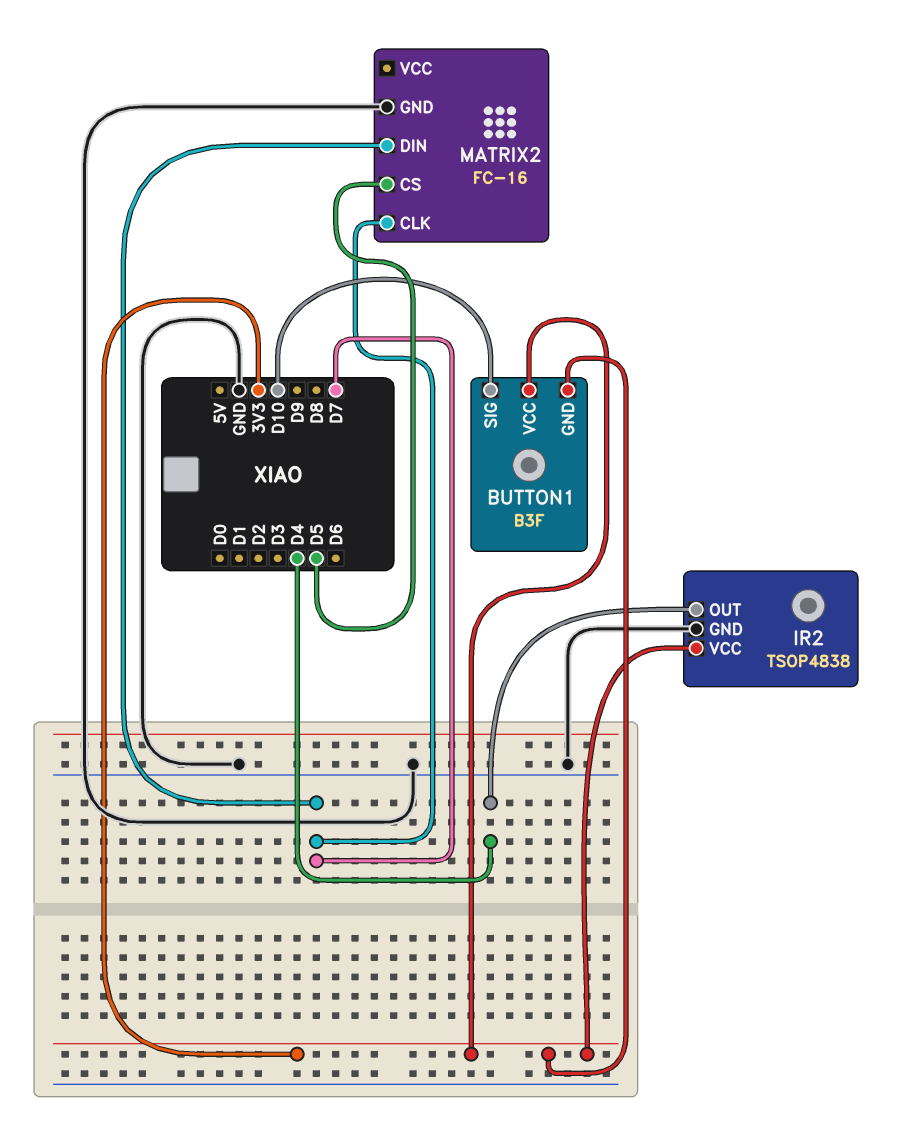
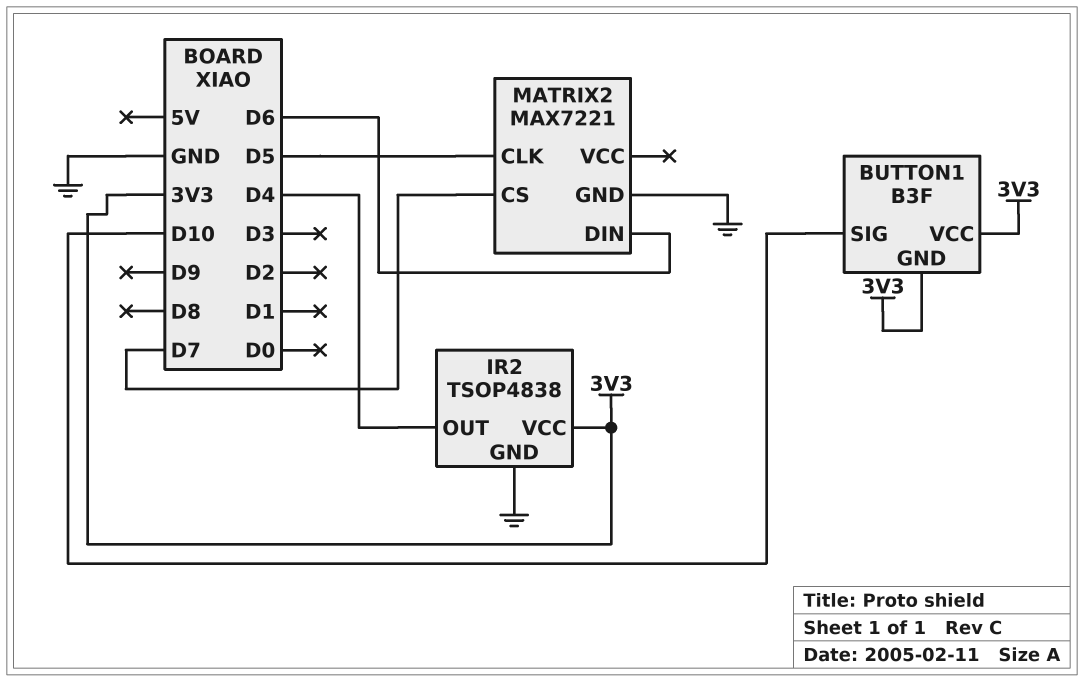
MATRIX2: FC-16 -> MAX7221
MATRIX2 pin CLK: D7 -> D5
MATRIX2 pin CS: D5 -> D7
MATRIX2 pin DIN: D7 -> D6

